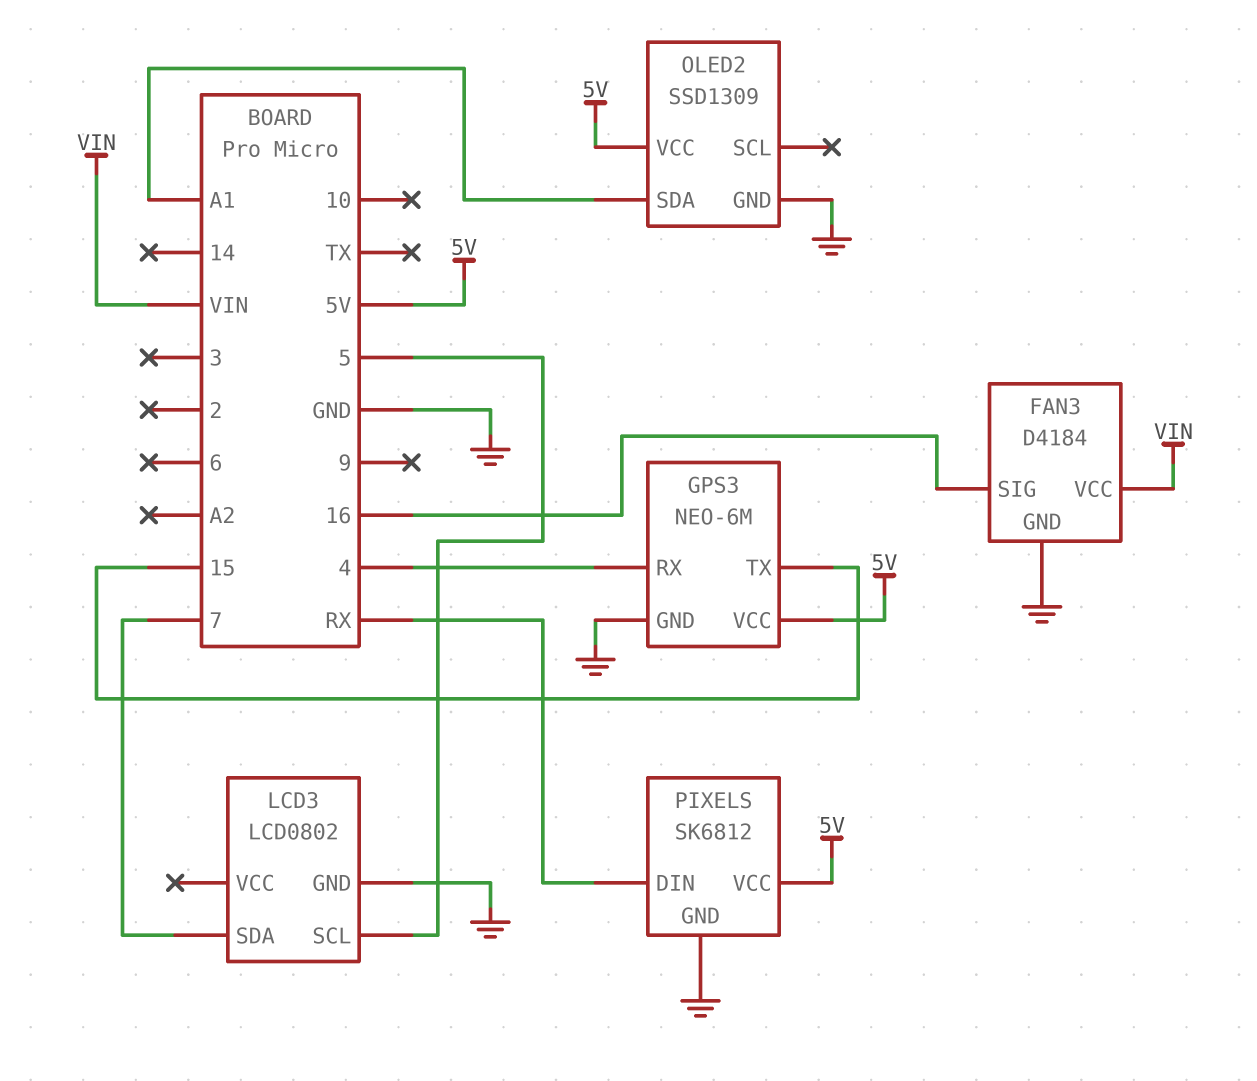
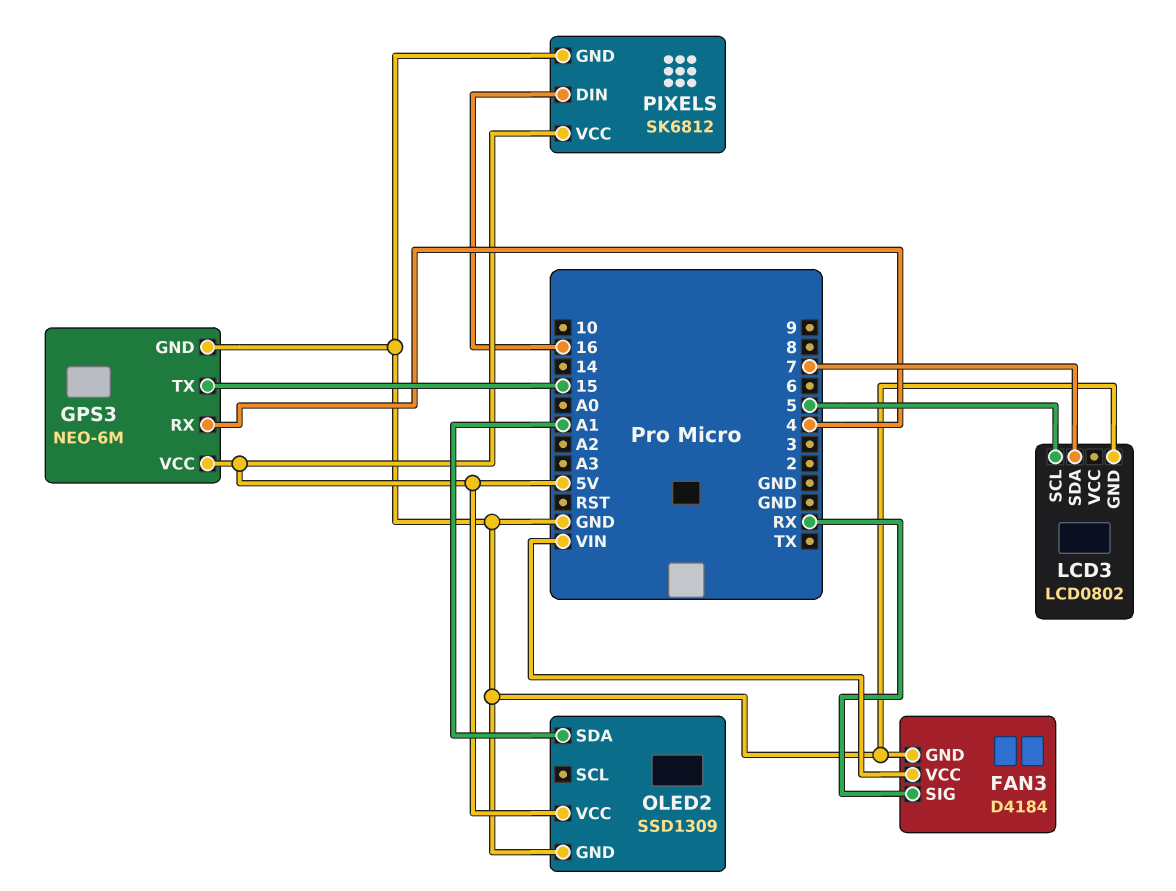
FAN3 pin SIG: 16 -> RX
PIXELS pin DIN: RX -> 16

